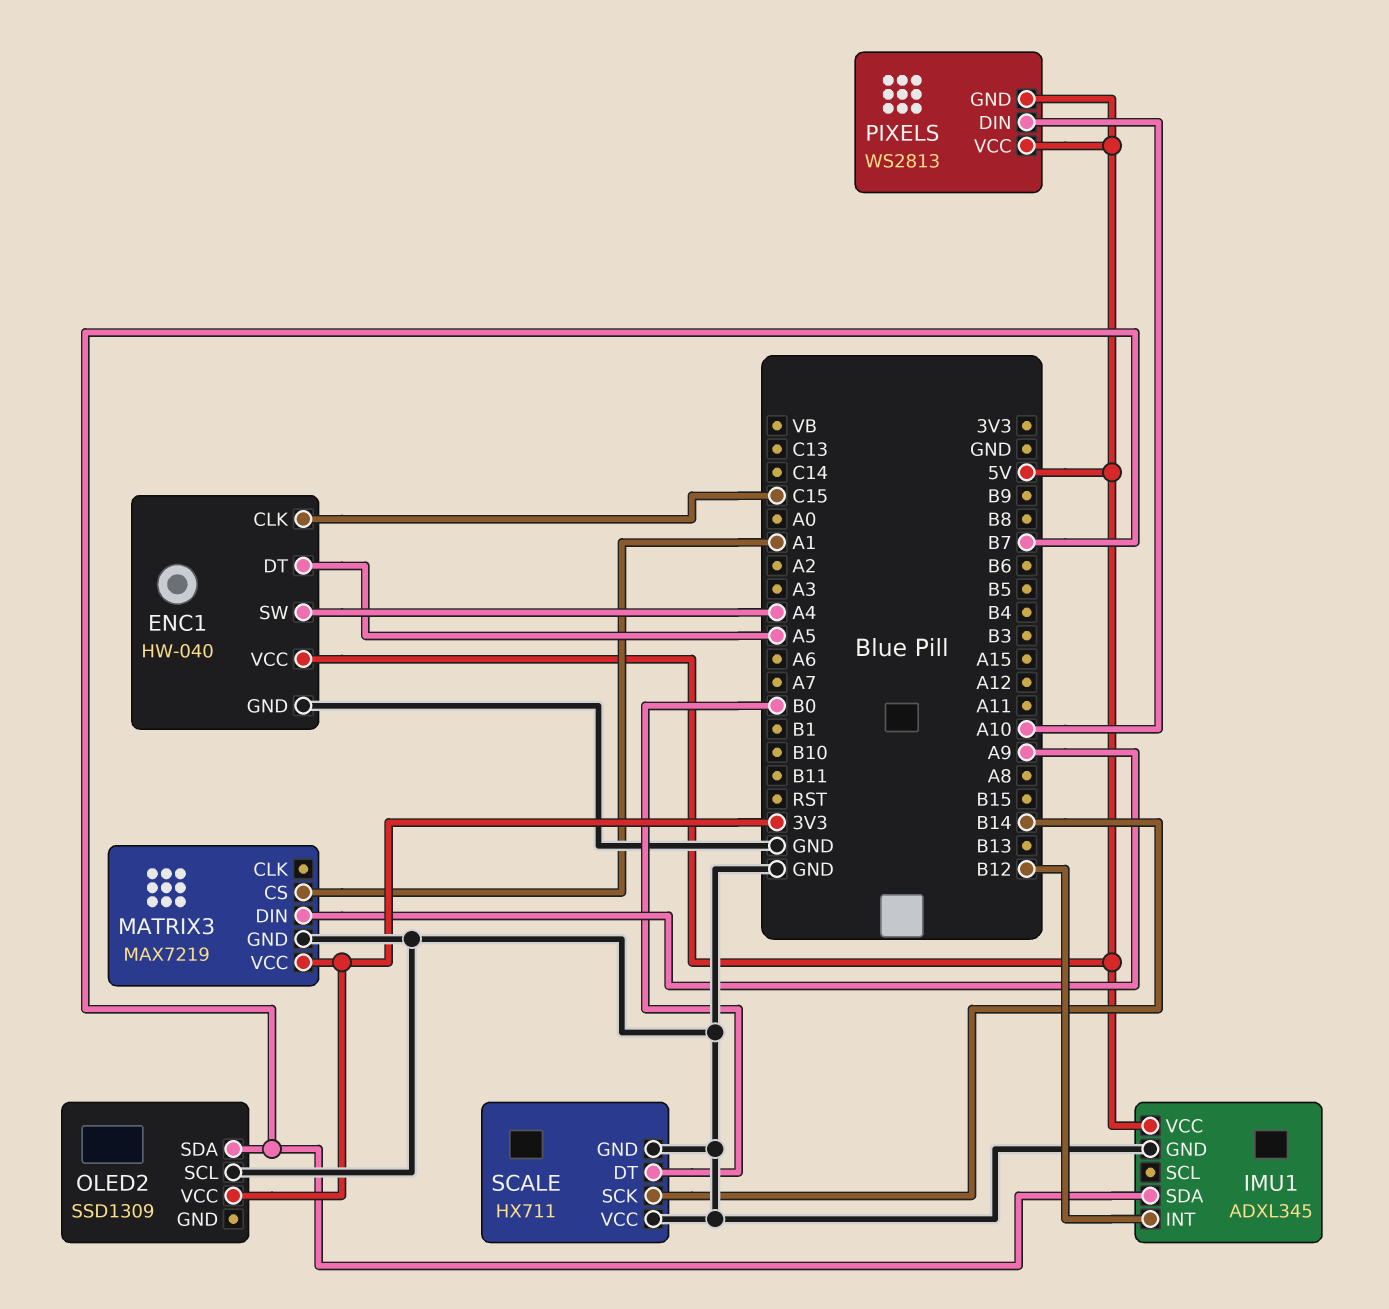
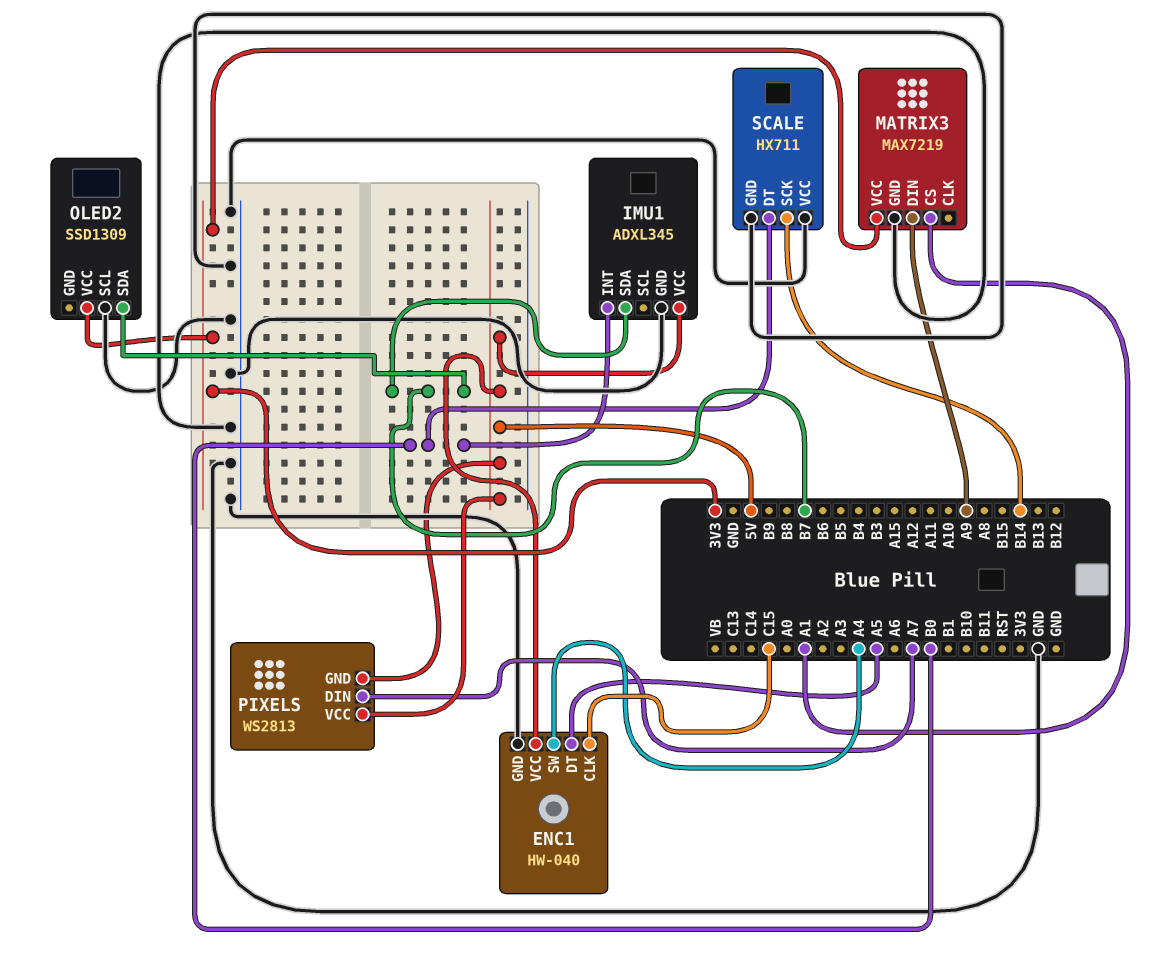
IMU1 pin INT: B12 -> B0
PIXELS pin DIN: A10 -> A7

